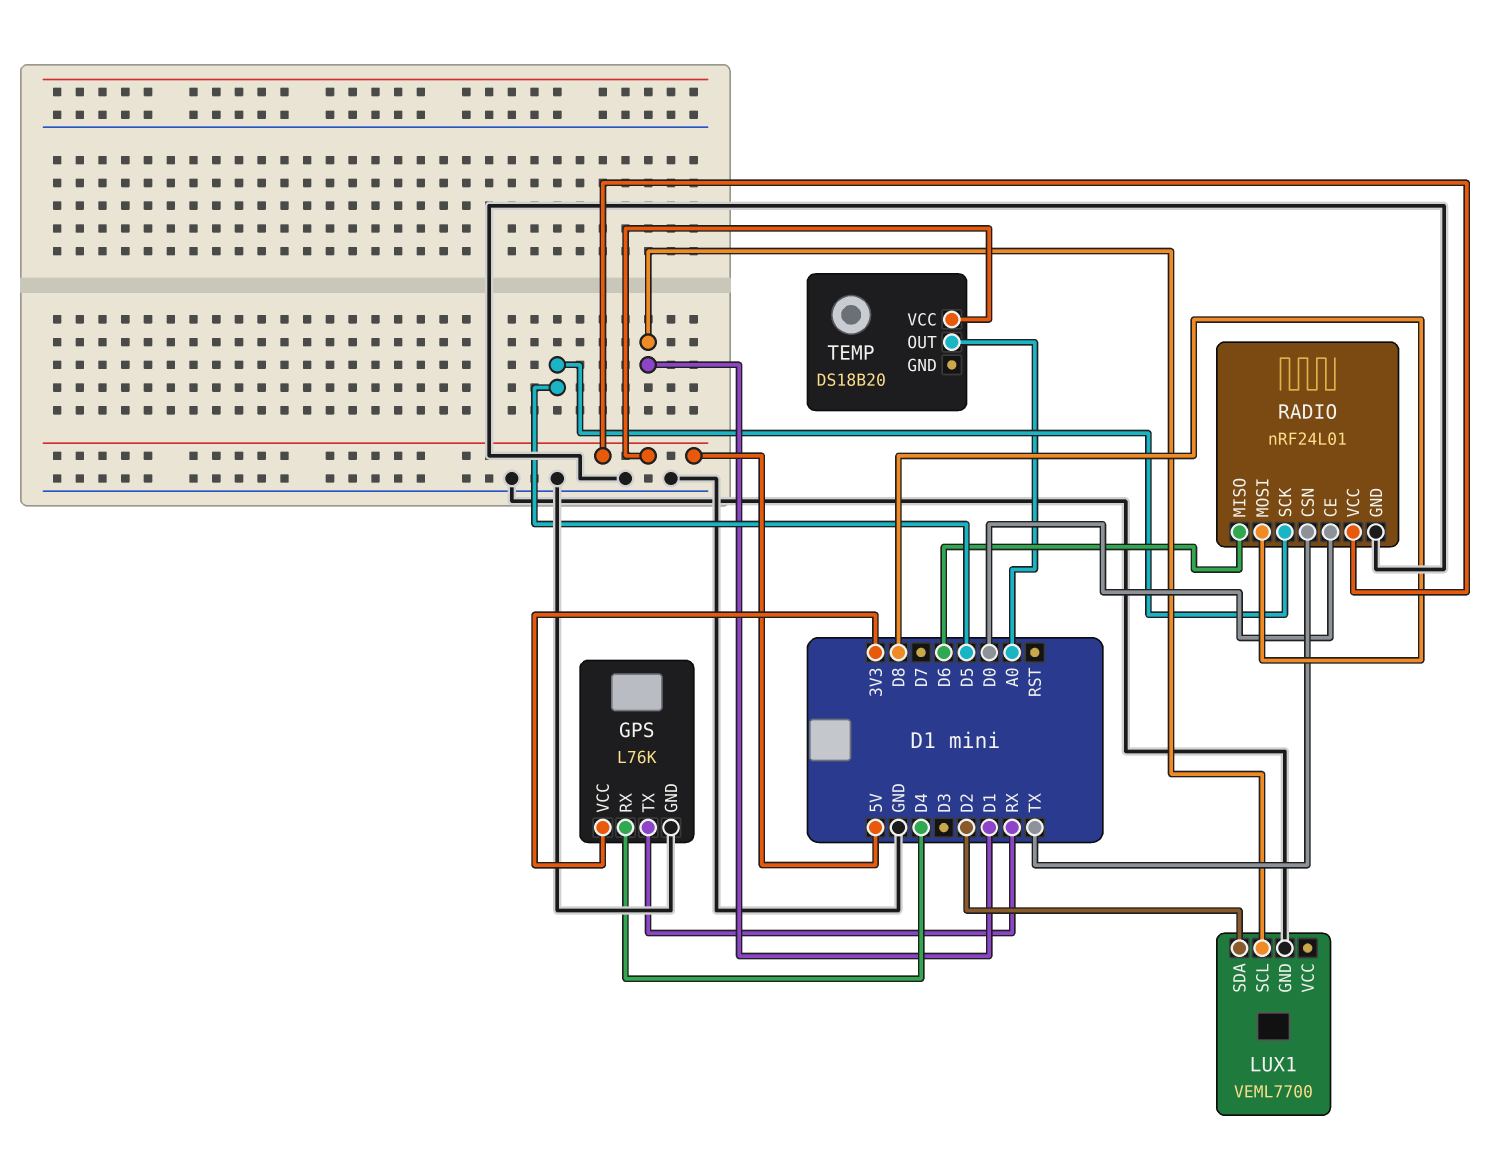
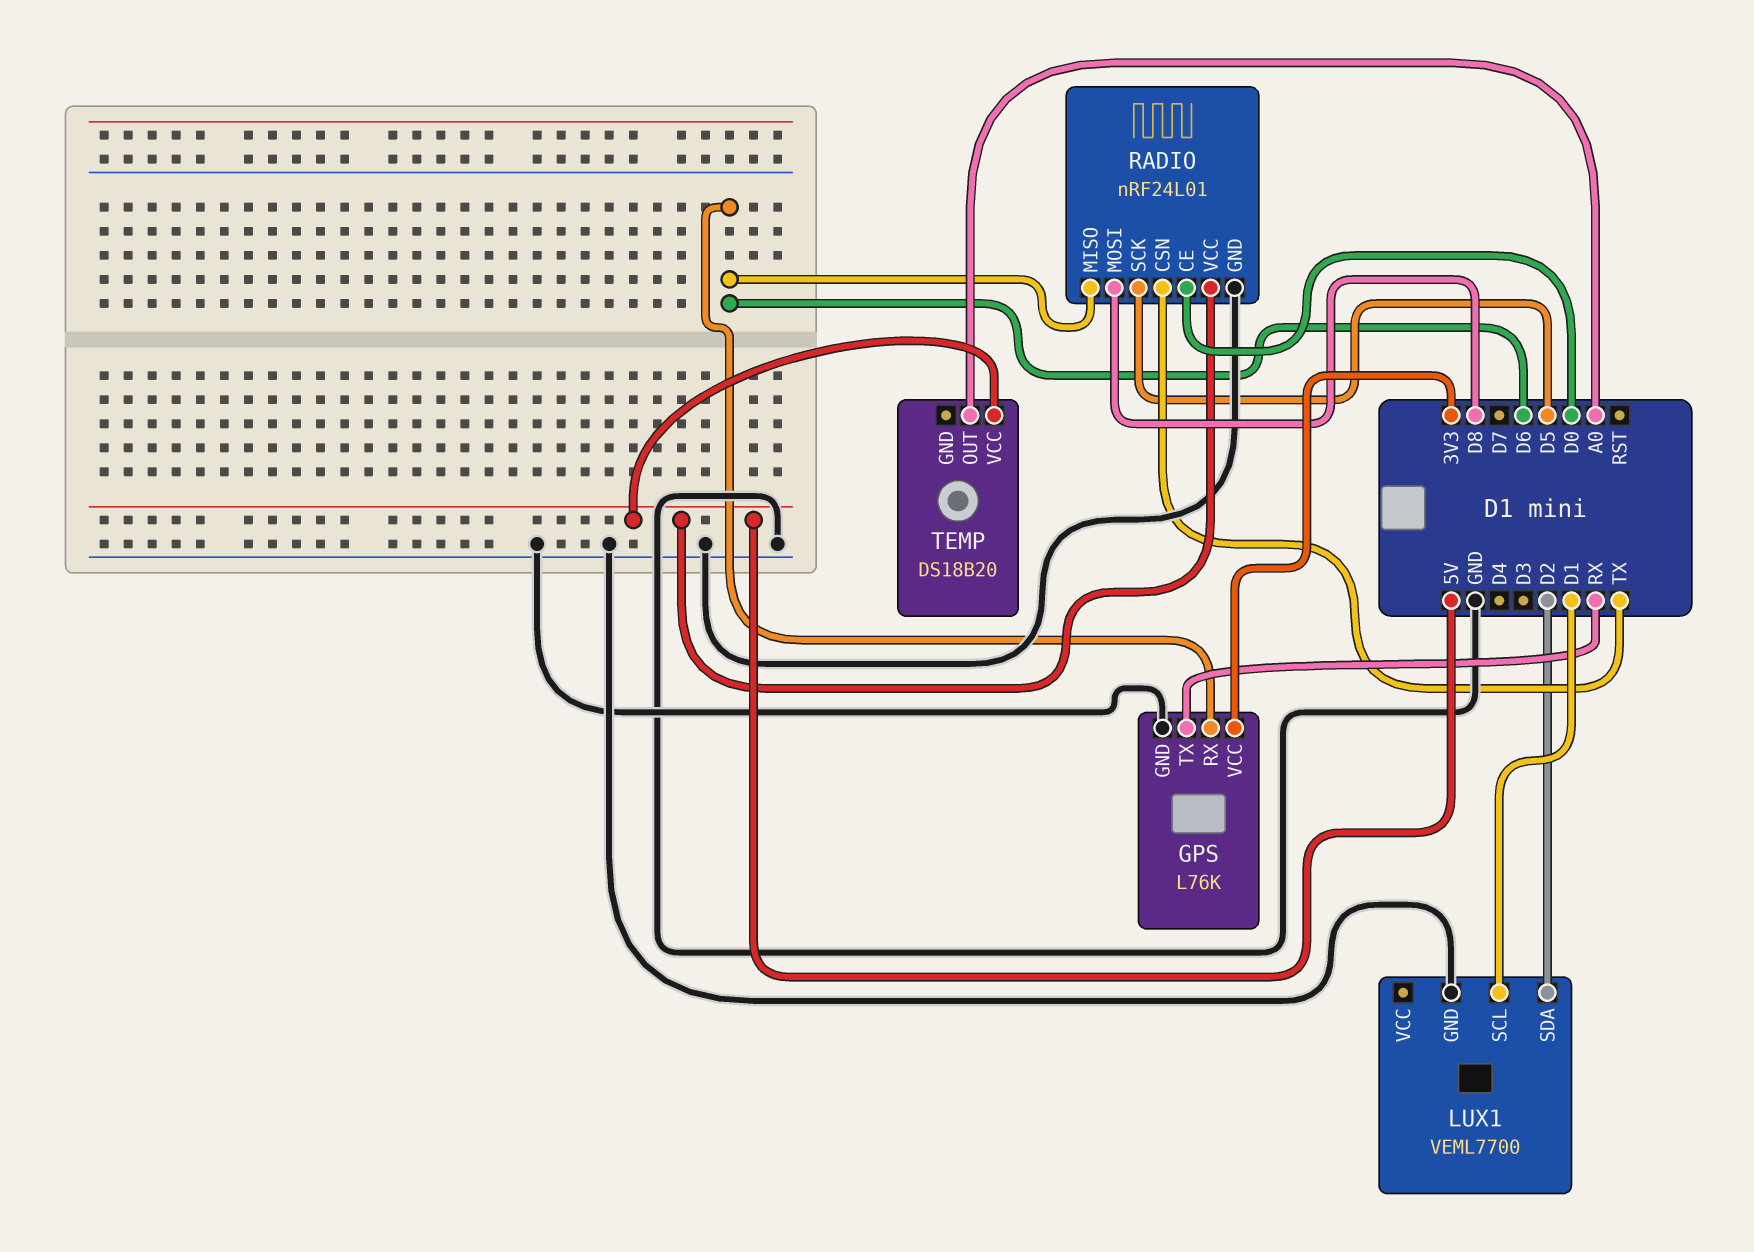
GPS pin RX: D4 -> D6

